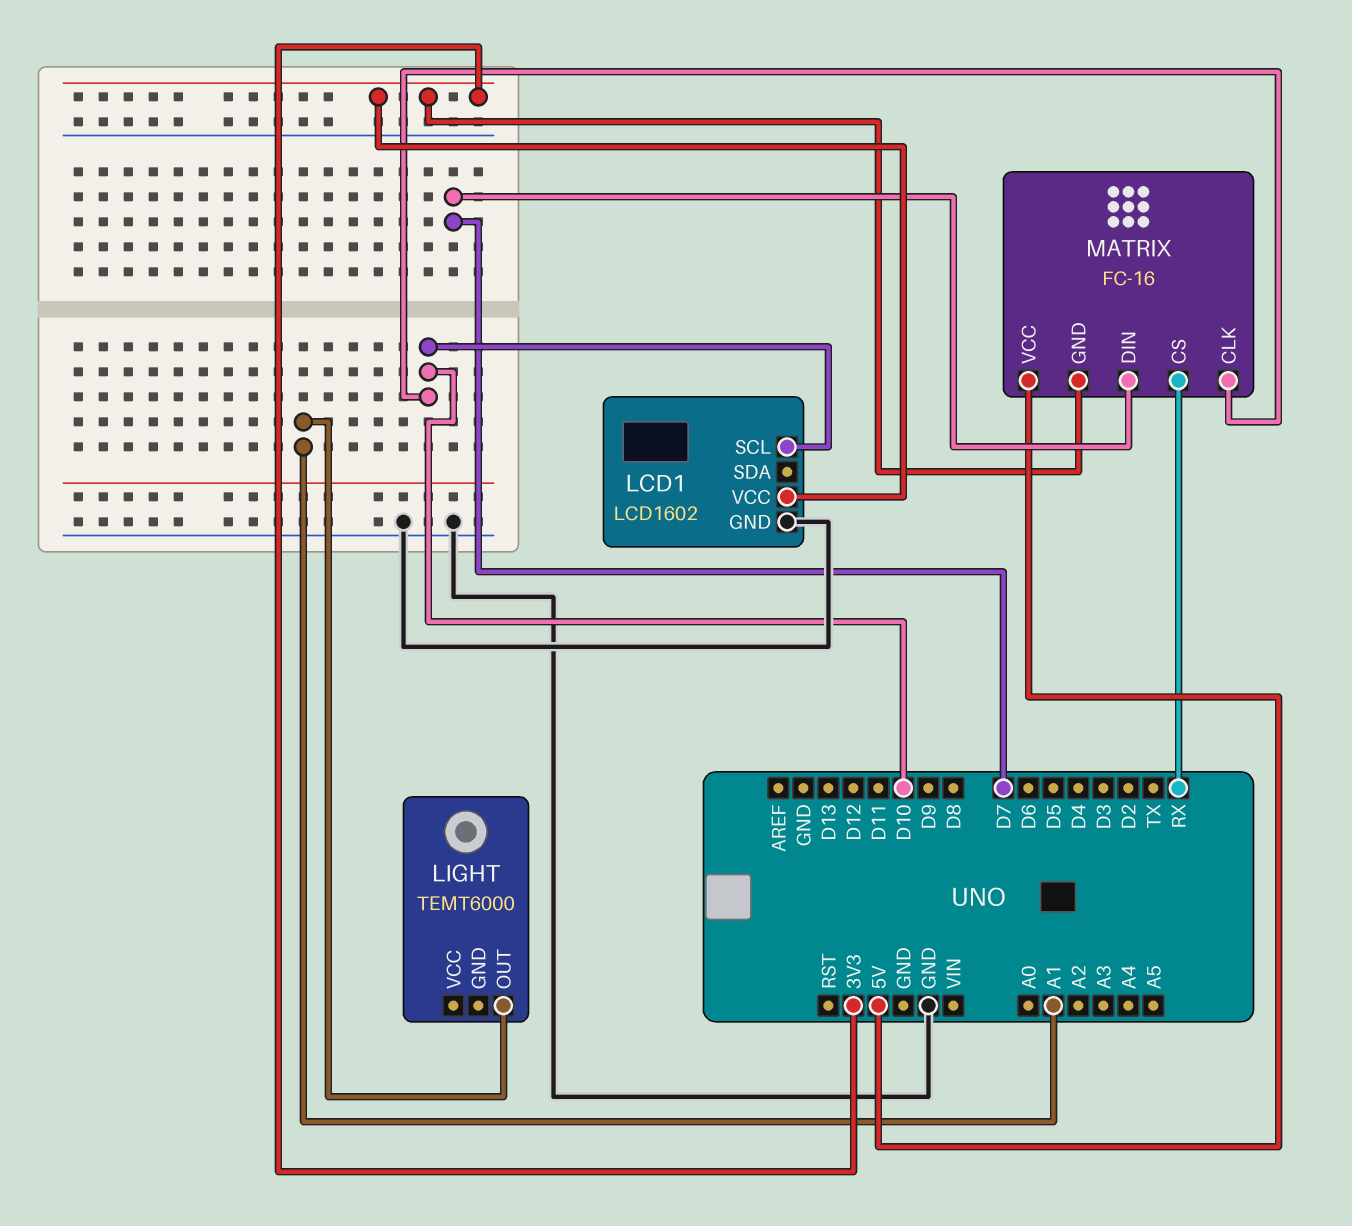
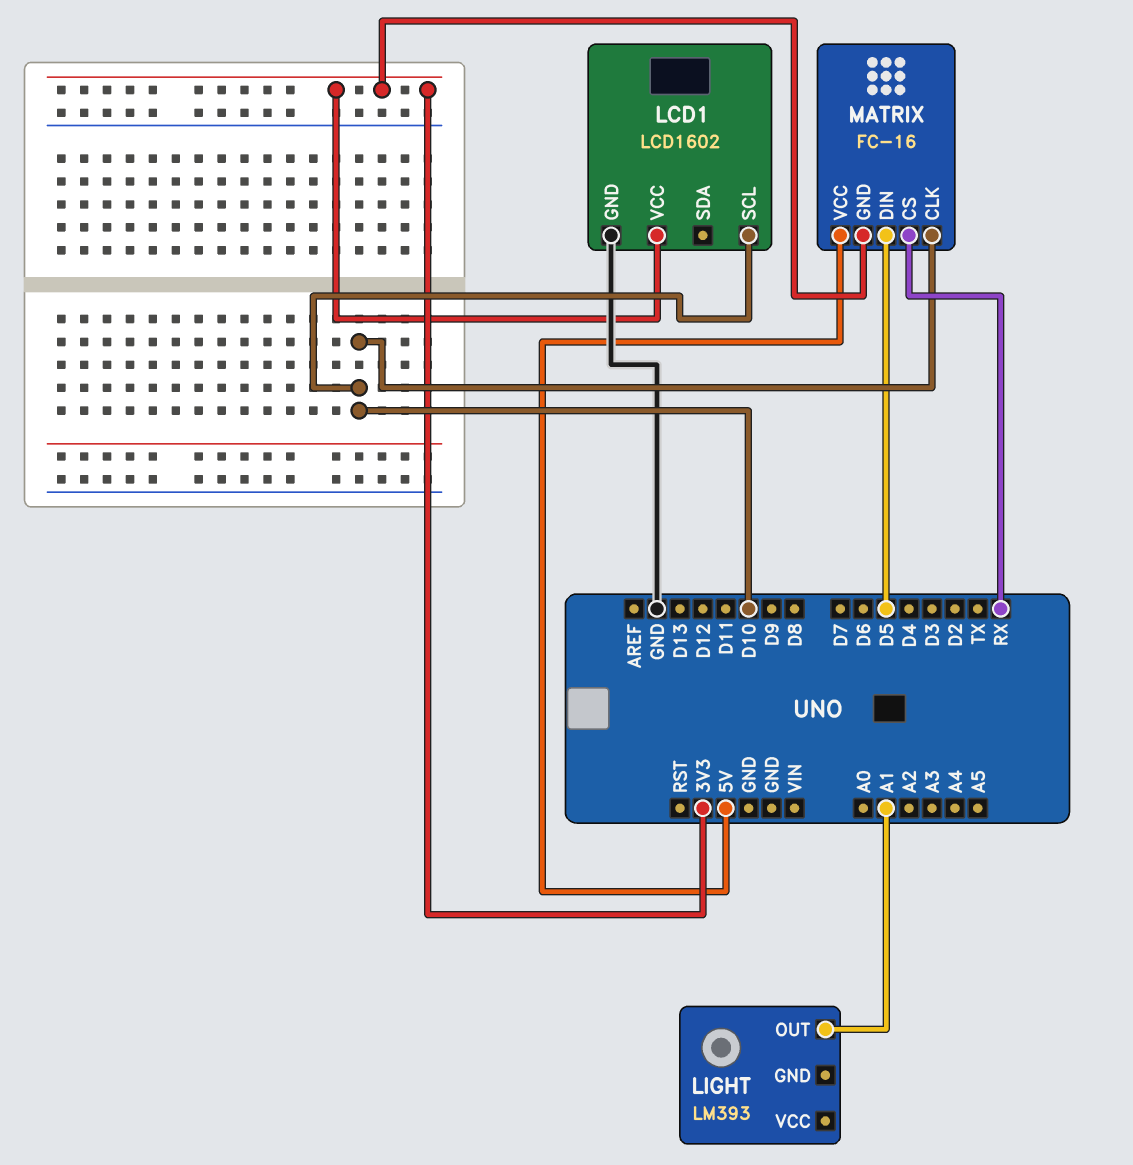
LIGHT: TEMT6000 -> LM393
MATRIX pin DIN: D7 -> D5

